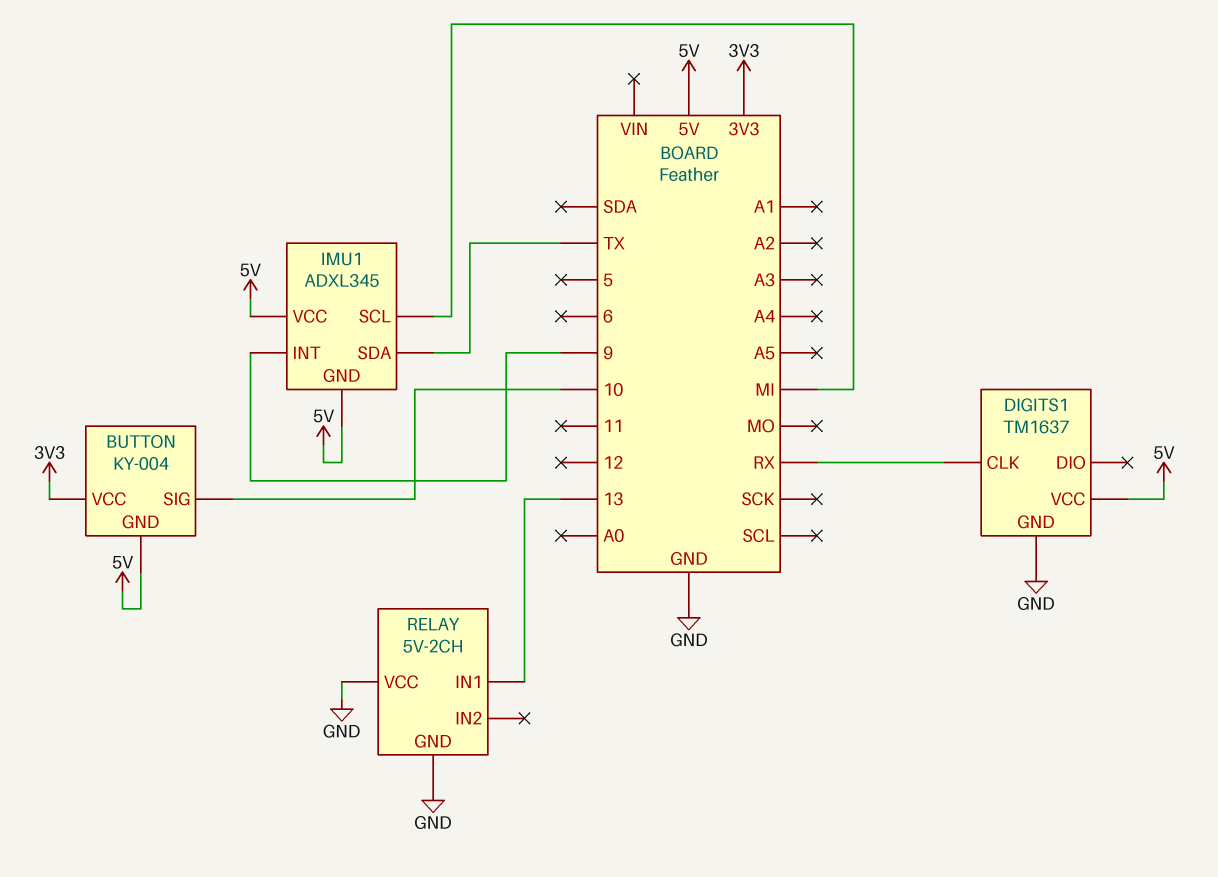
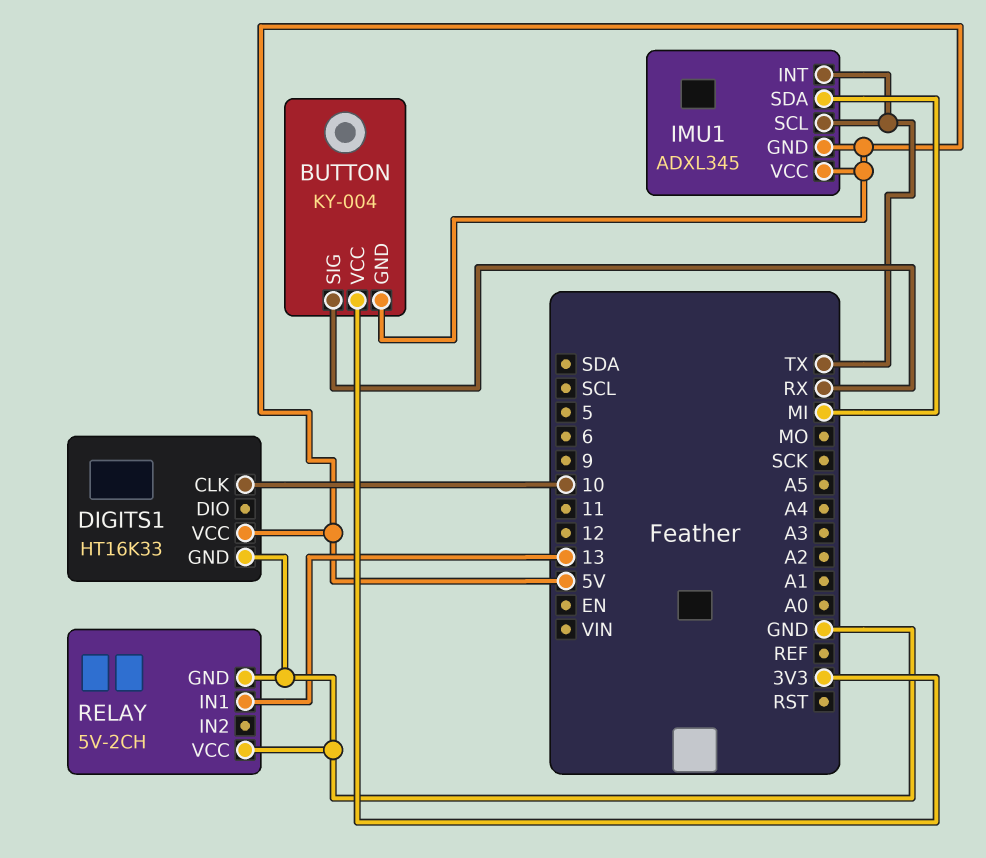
BUTTON pin SIG: 10 -> RX
DIGITS1: TM1637 -> HT16K33
DIGITS1 pin CLK: RX -> 10
IMU1 pin INT: 9 -> TX
IMU1 pin SCL: MI -> TX
IMU1 pin SDA: TX -> MI

